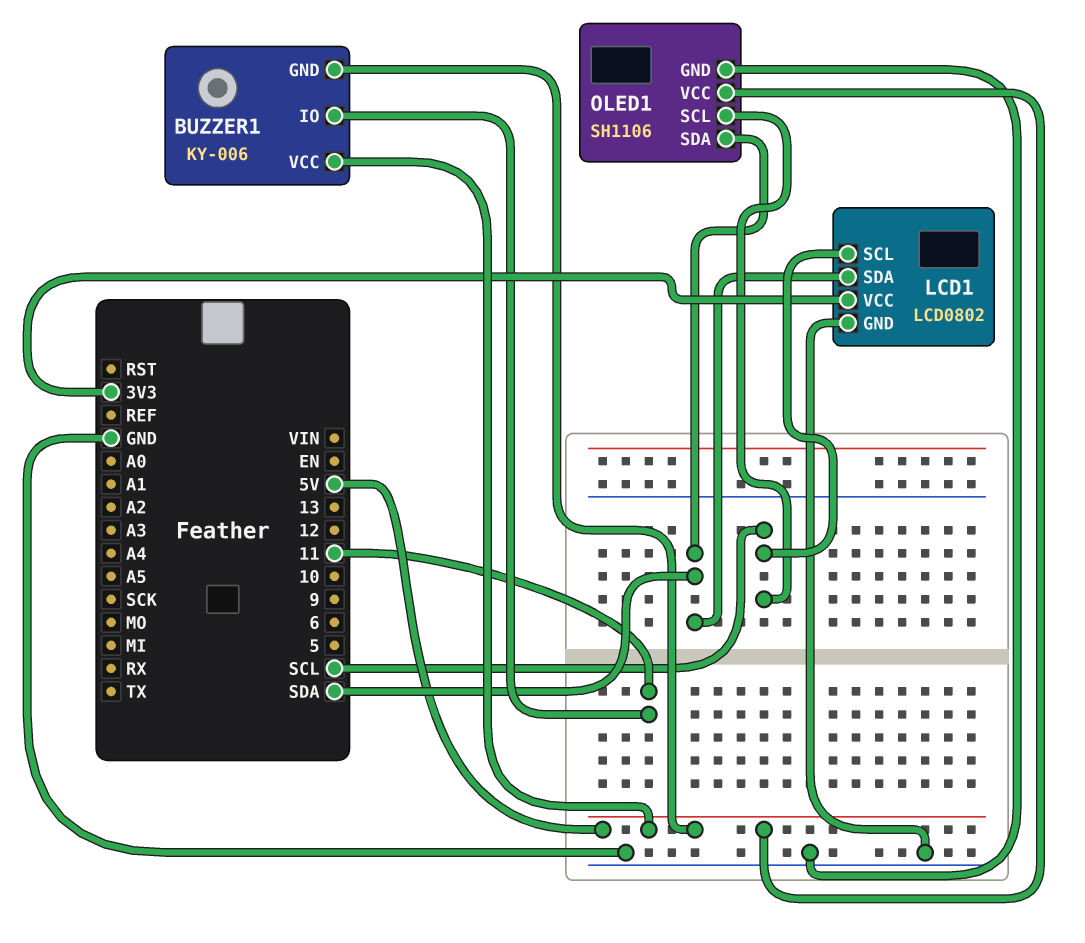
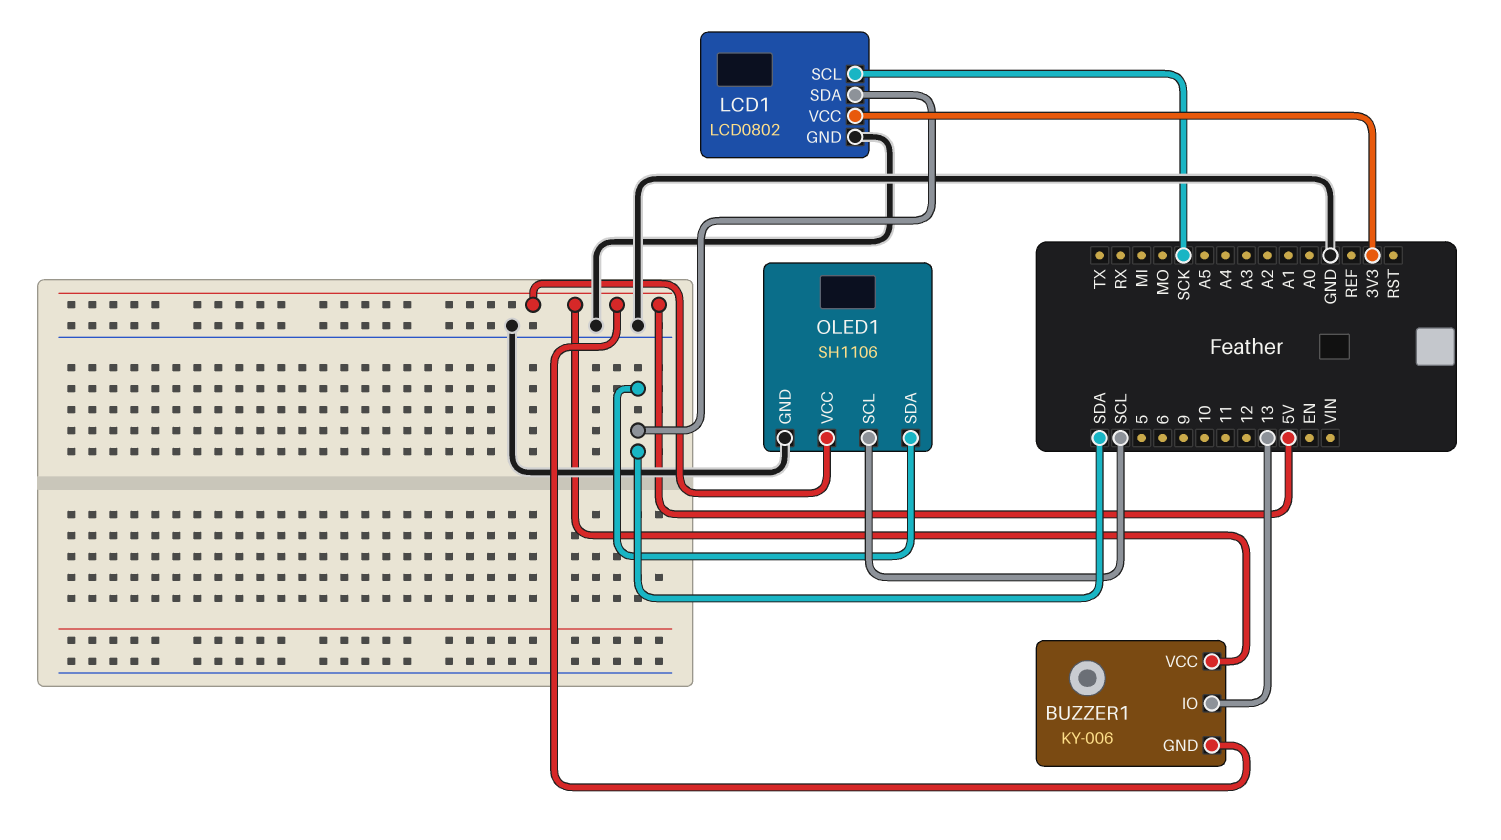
BUZZER1 pin IO: 11 -> 13
LCD1 pin SCL: SCL -> SCK

